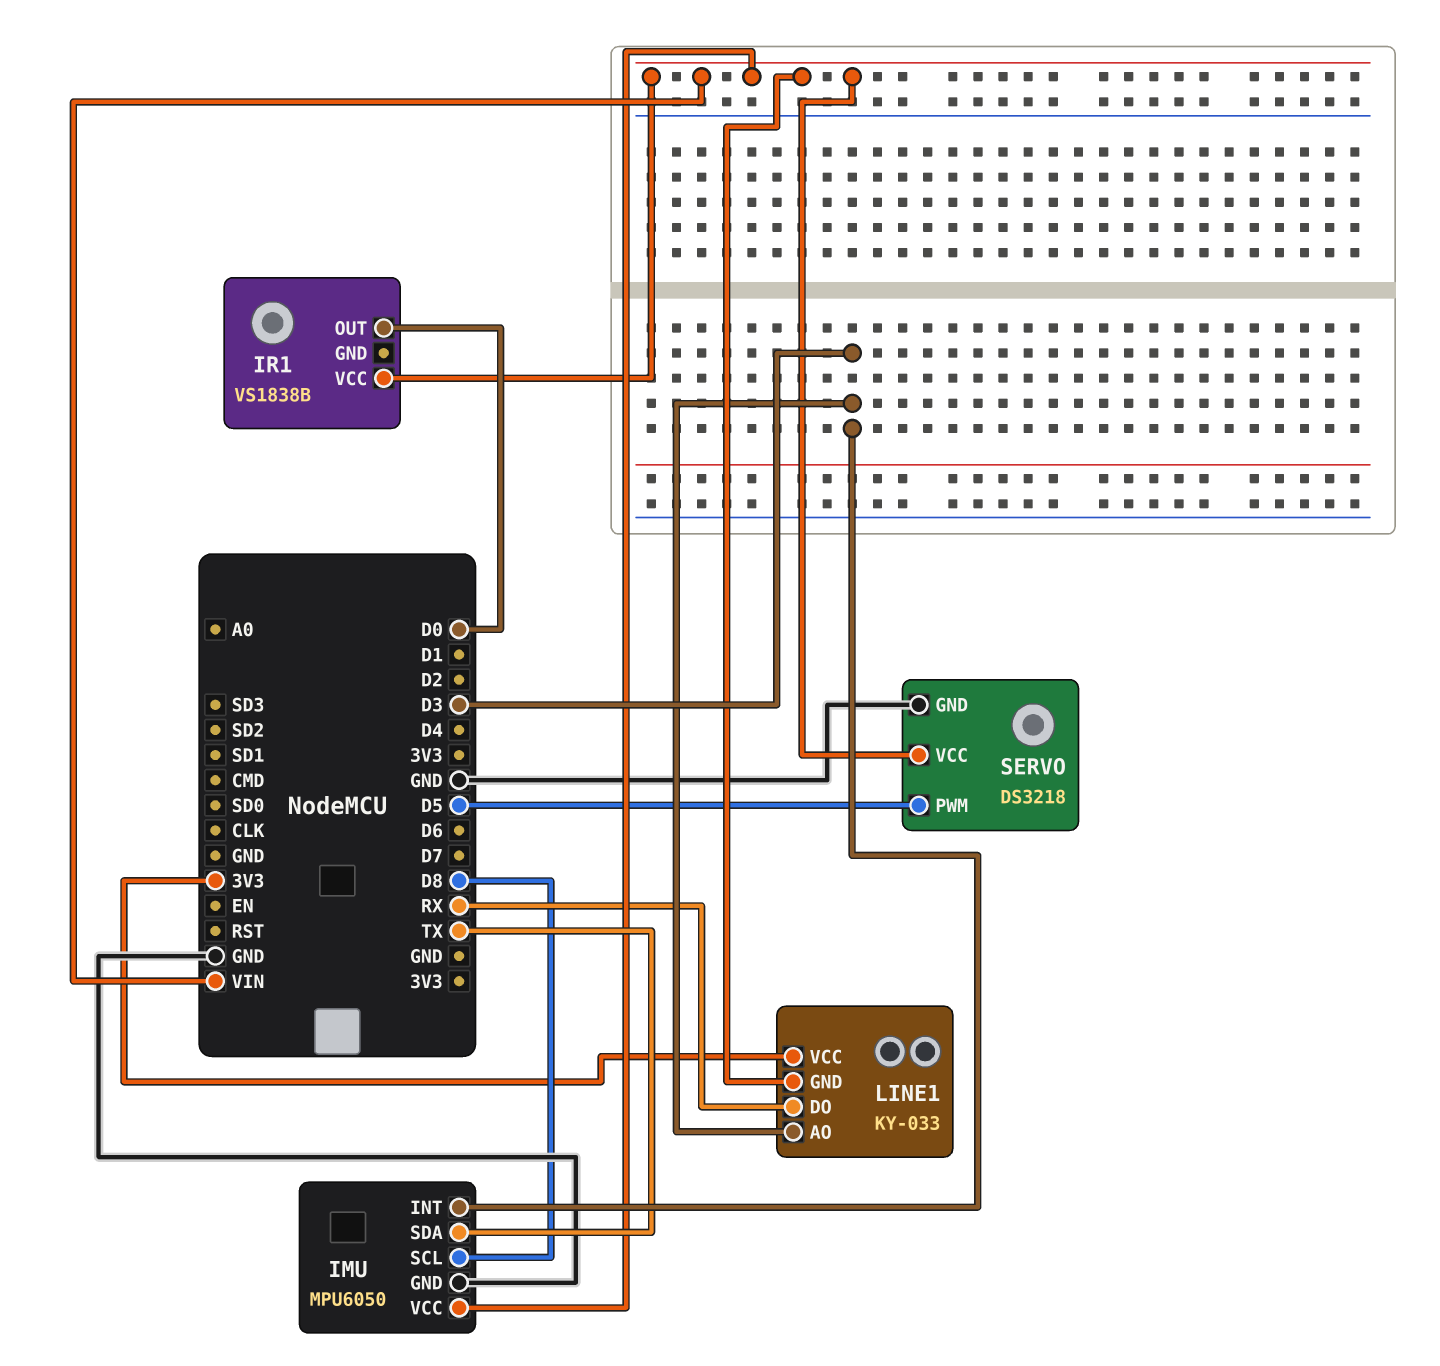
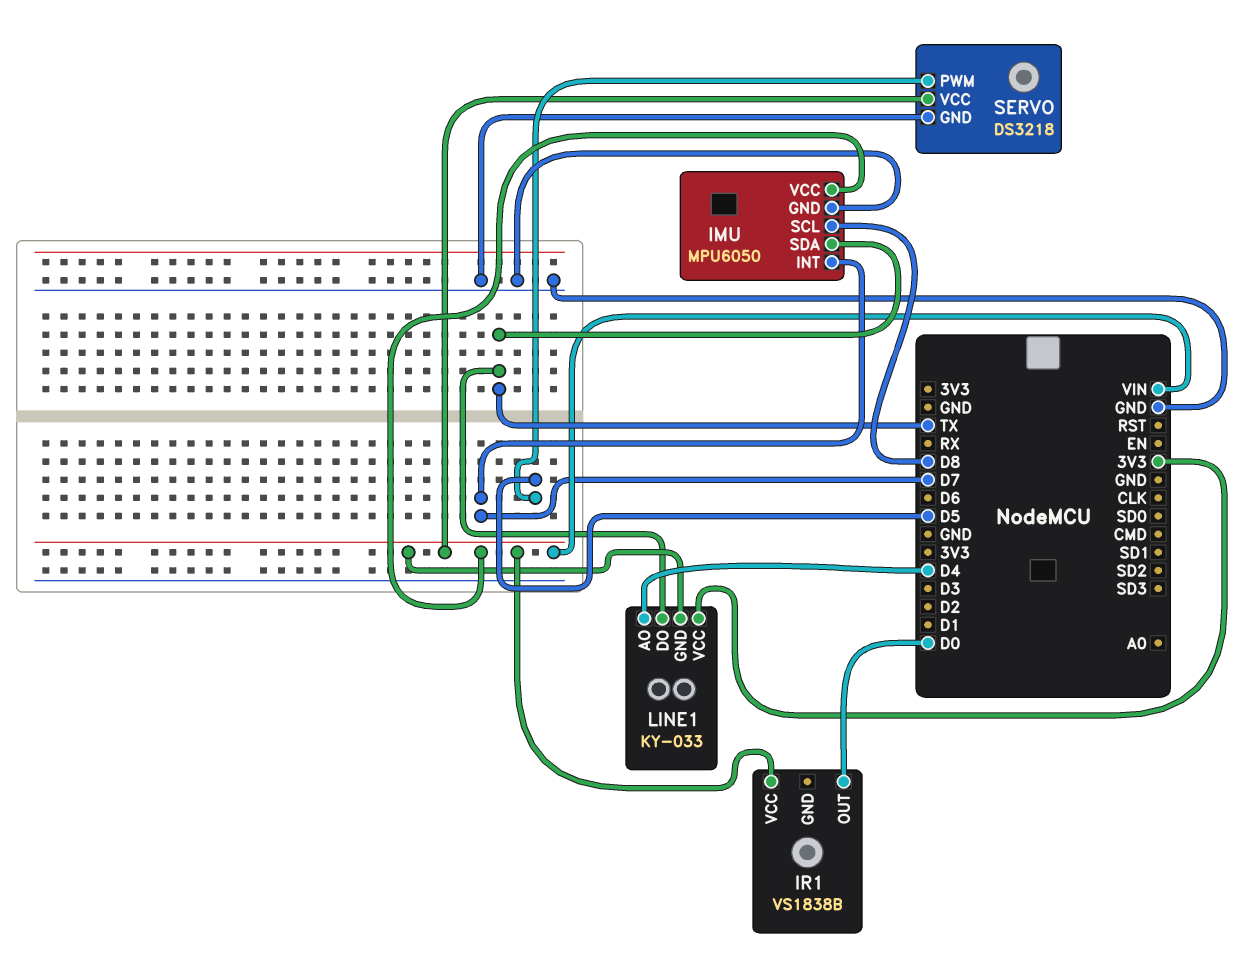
IMU pin INT: D3 -> D7
LINE1 pin AO: D3 -> D4
LINE1 pin DO: RX -> TX

